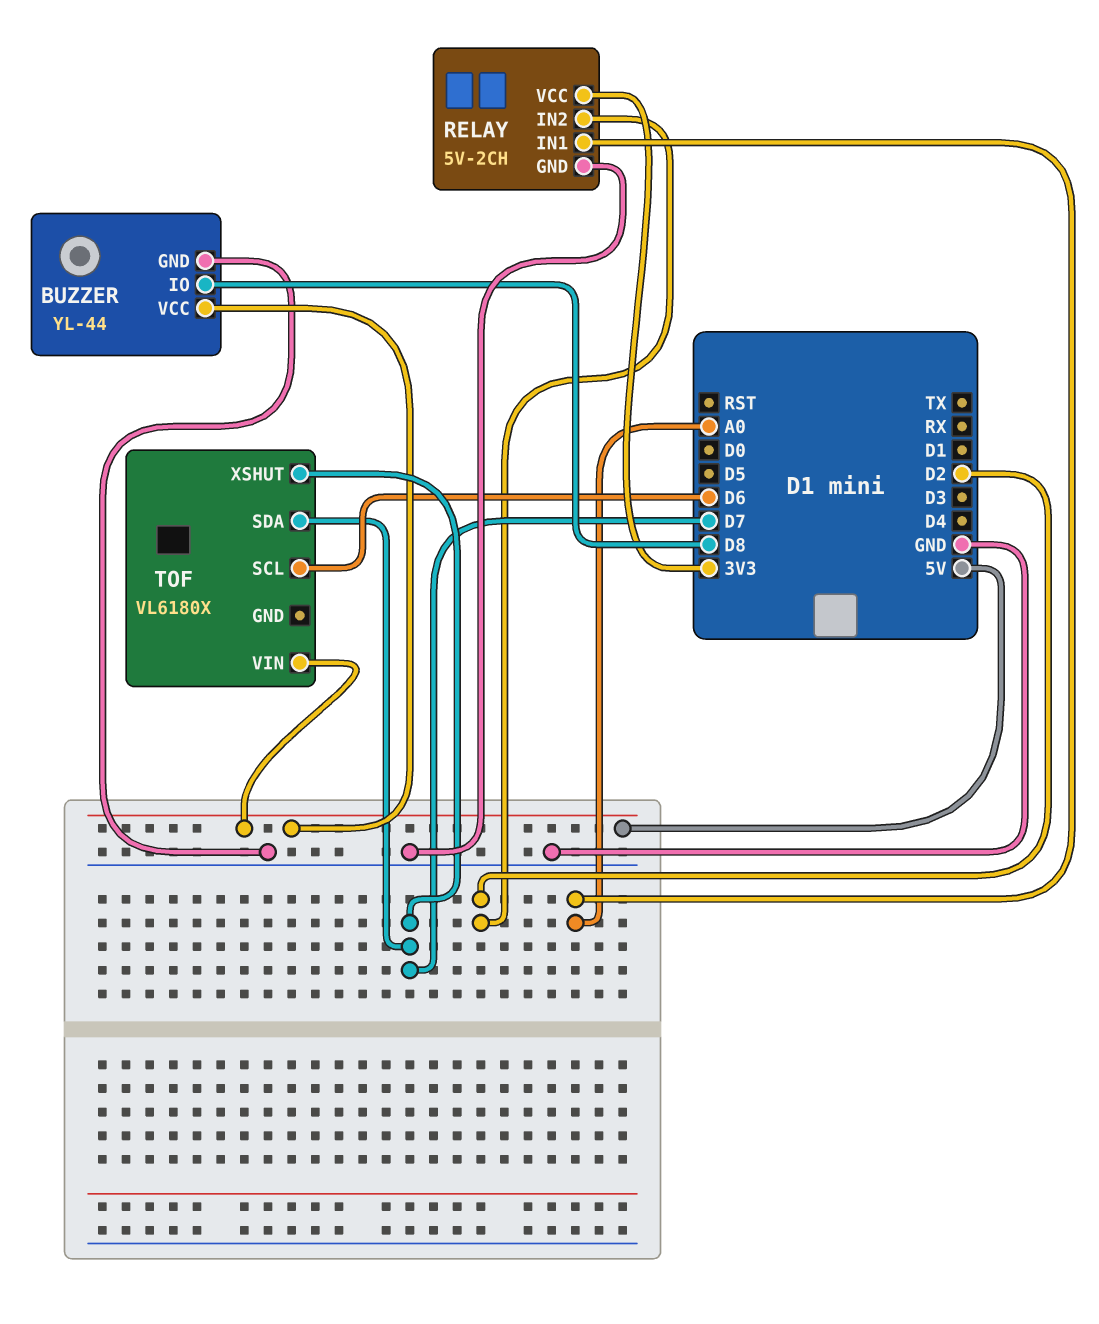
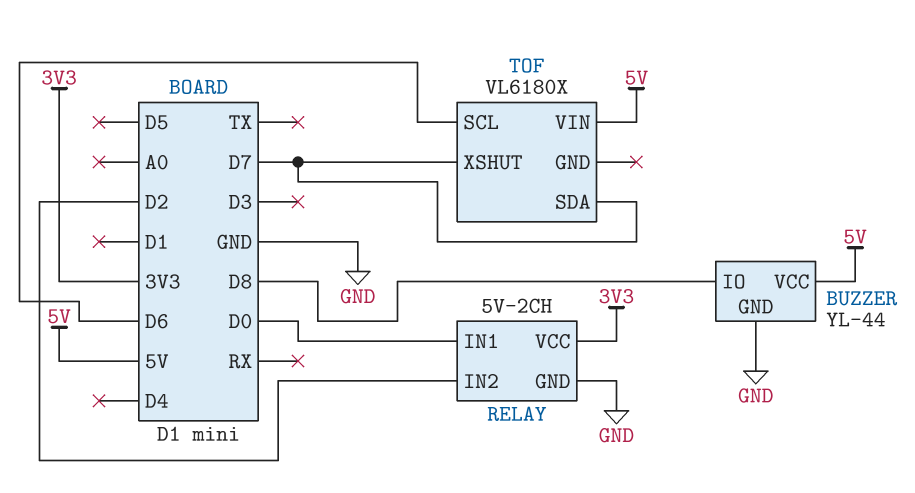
RELAY pin IN1: A0 -> D0

